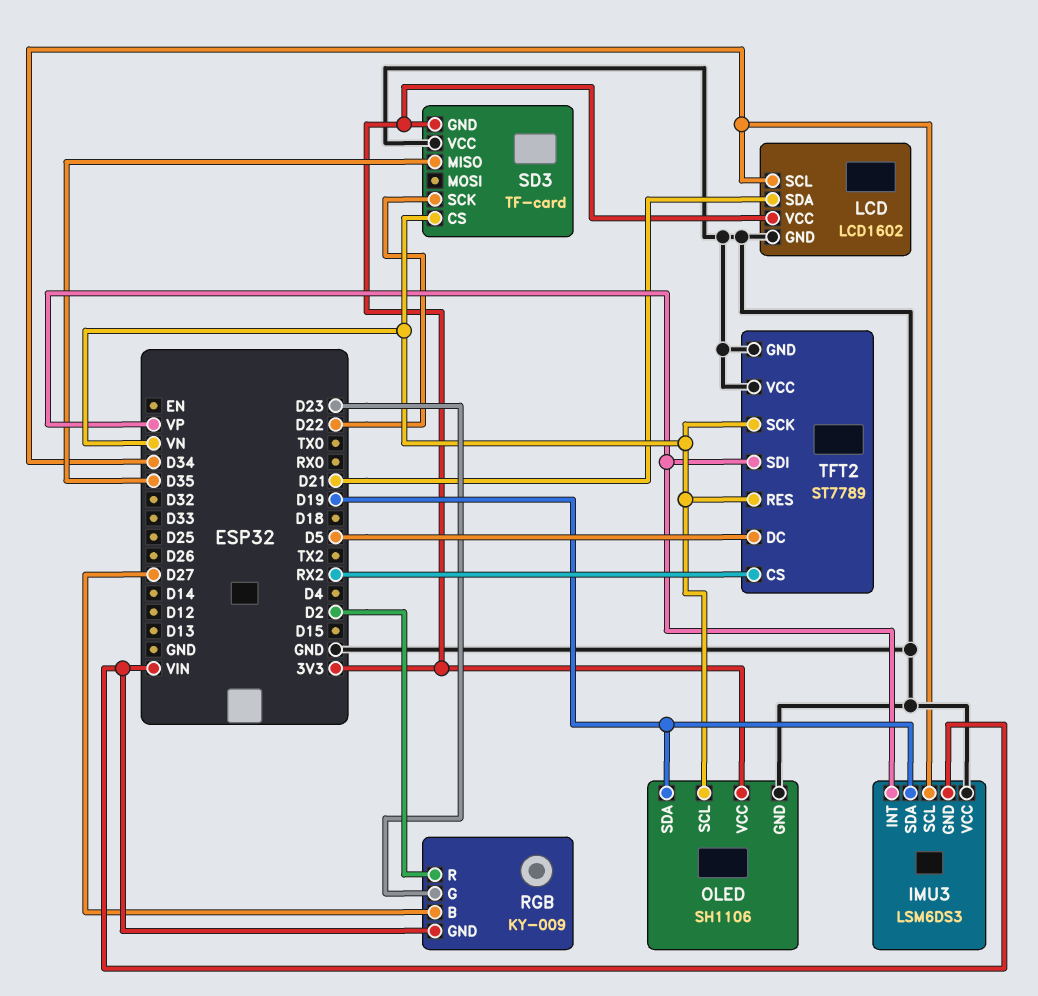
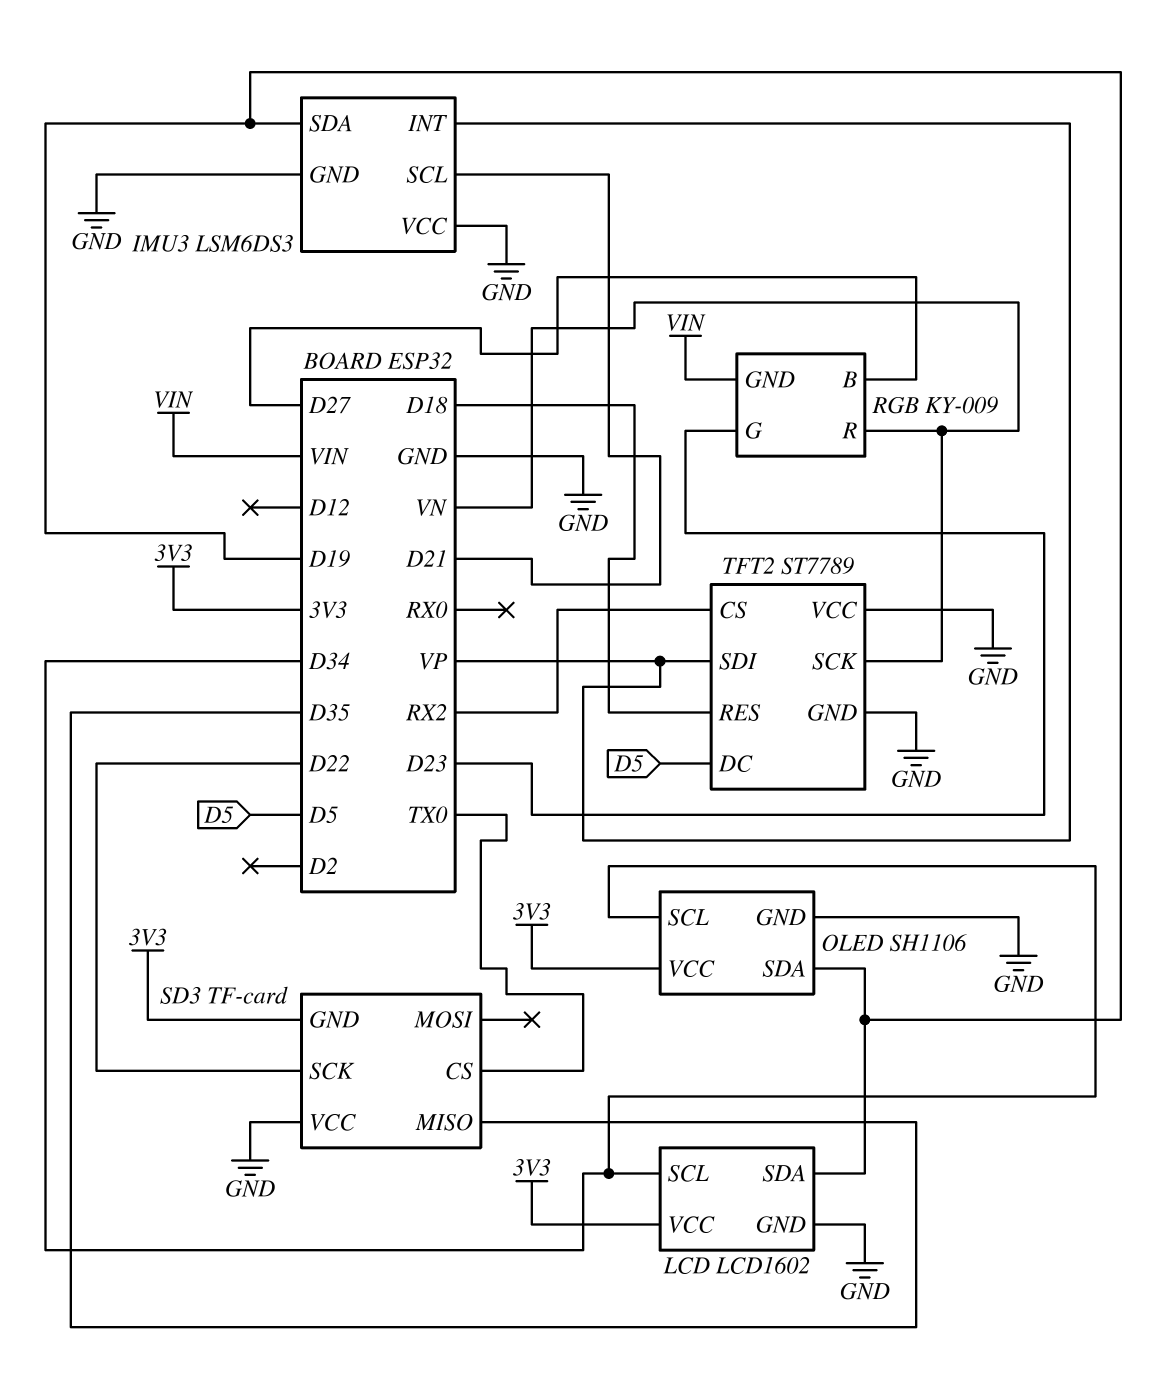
IMU3 pin GND: VIN -> GND
IMU3 pin SCL: D34 -> D21
LCD pin SDA: D21 -> D19
OLED pin SCL: VN -> D34
RGB pin R: D2 -> VN
SD3 pin CS: VN -> TX0
TFT2 pin RES: VN -> D18

